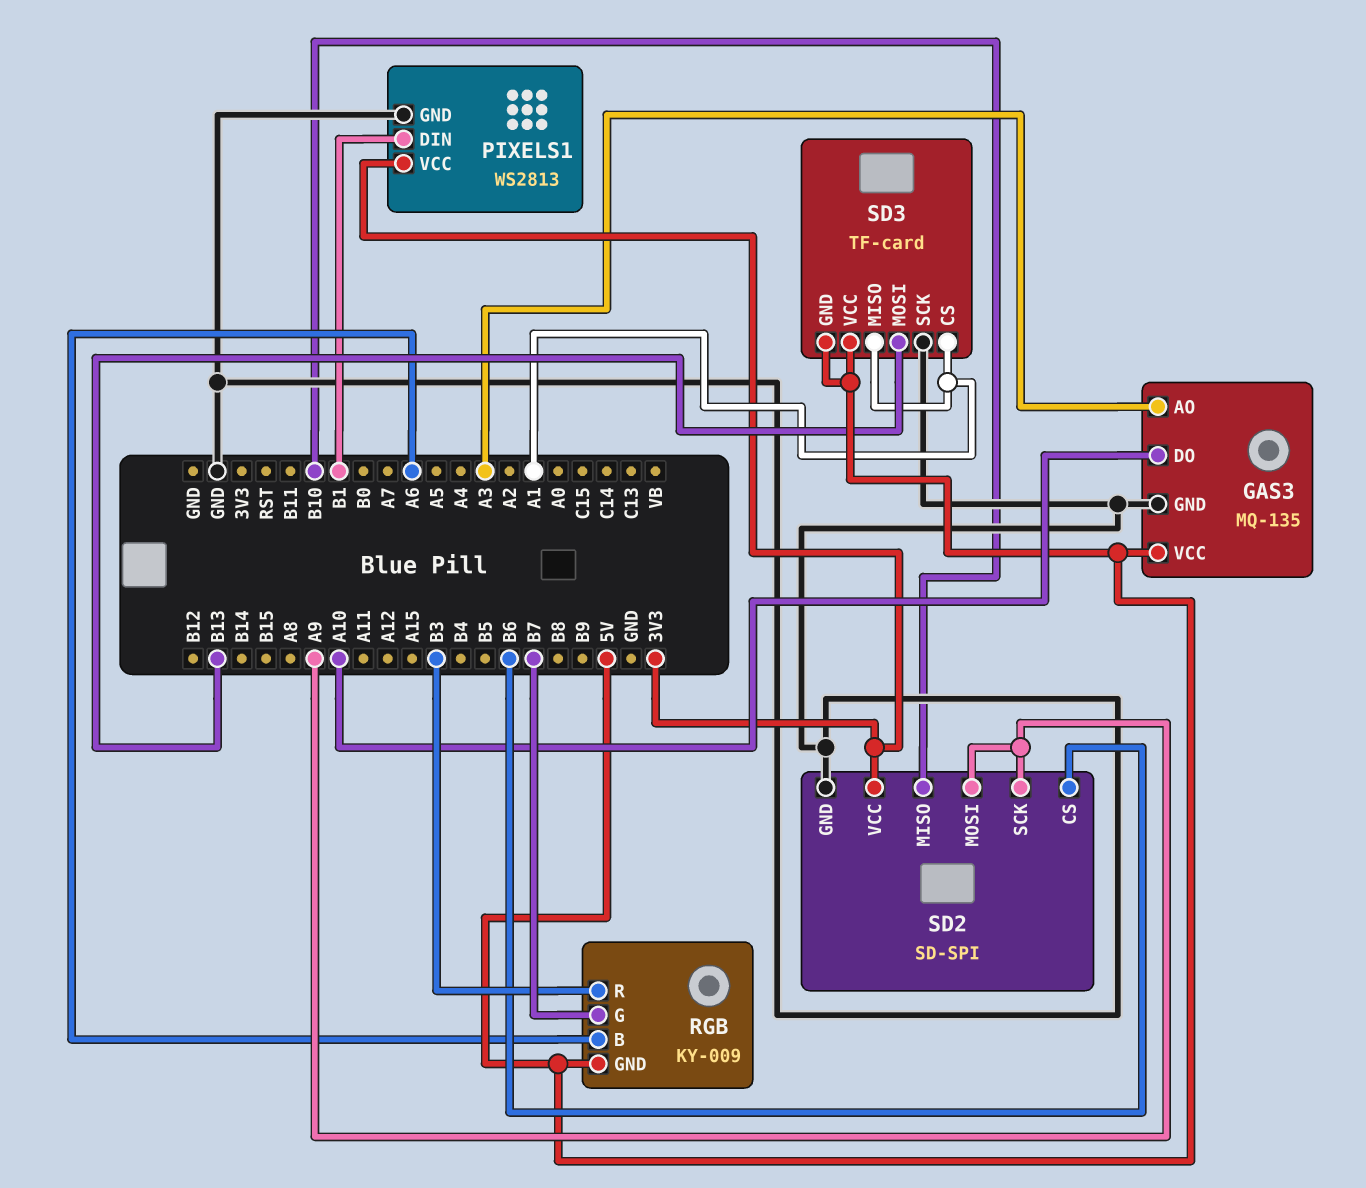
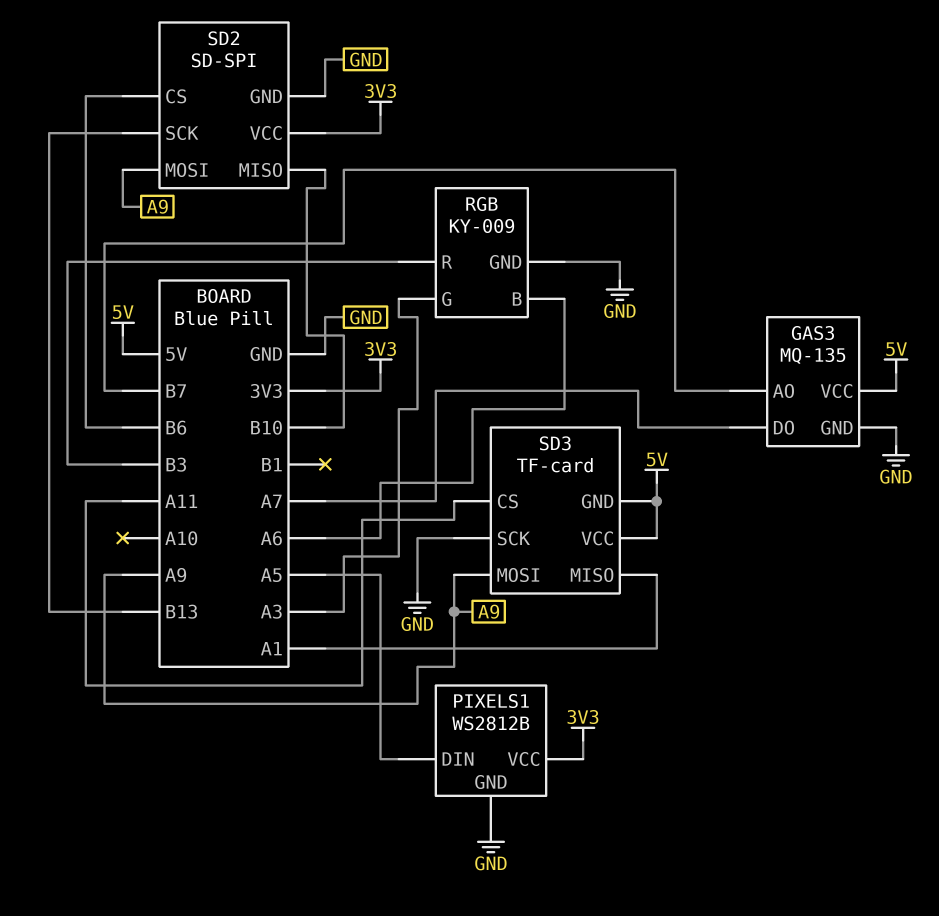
GAS3 pin AO: A3 -> B7
GAS3 pin DO: A10 -> A7
PIXELS1: WS2813 -> WS2812B
PIXELS1 pin DIN: B1 -> A5
RGB pin G: B7 -> A3
RGB pin GND: 5V -> GND
SD2 pin SCK: A9 -> B13
SD3 pin CS: A1 -> A11
SD3 pin MOSI: B13 -> A9

